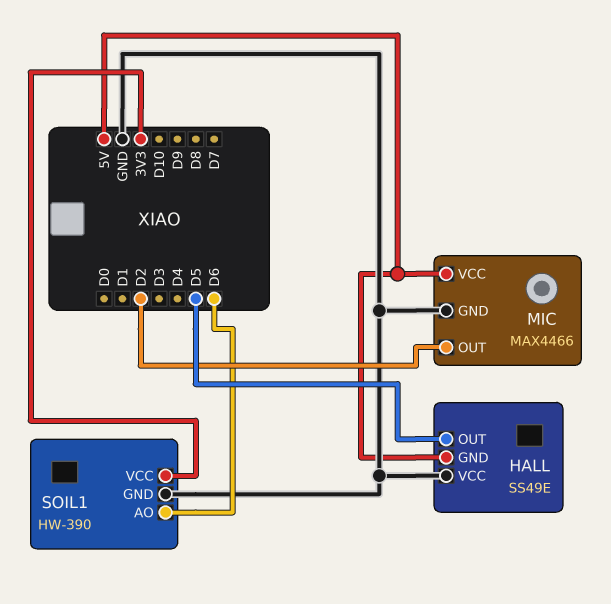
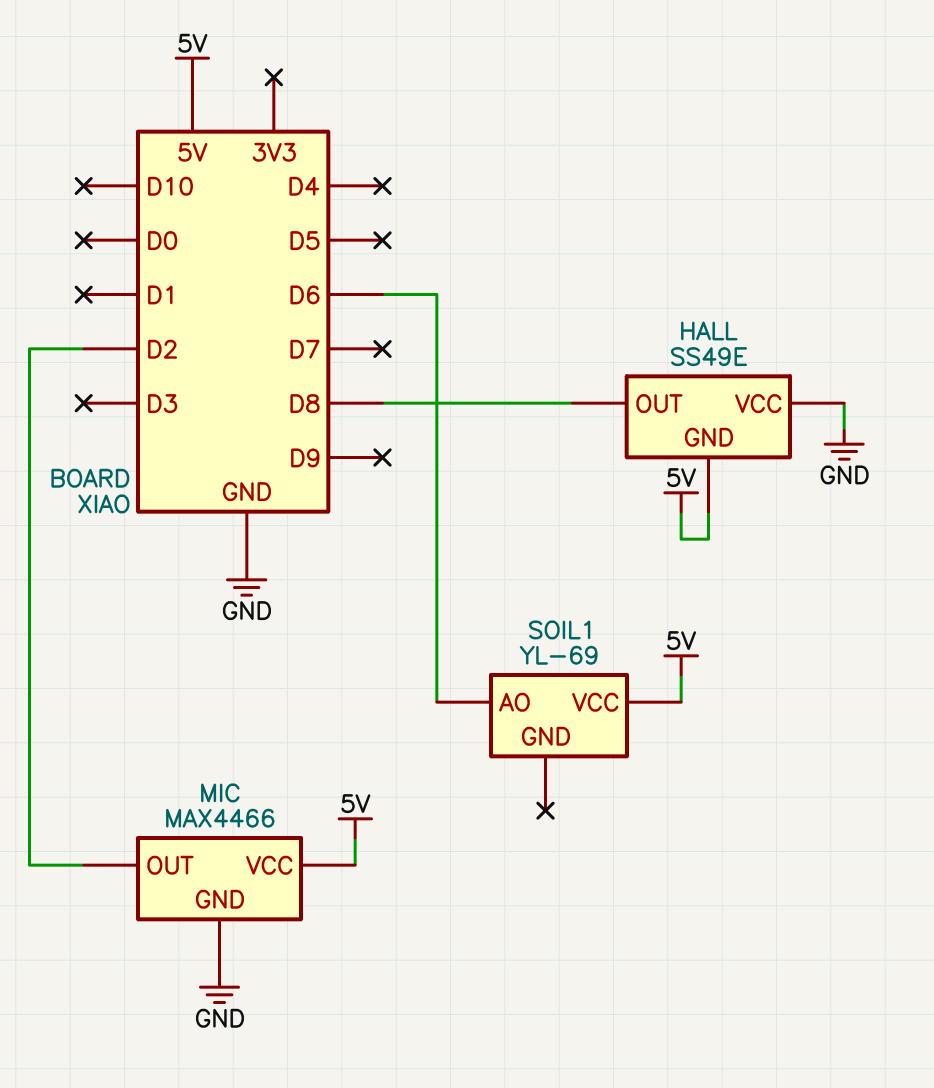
HALL pin OUT: D5 -> D8
SOIL1: HW-390 -> YL-69
SOIL1 pin GND: GND -> none
SOIL1 pin VCC: 3V3 -> 5V

